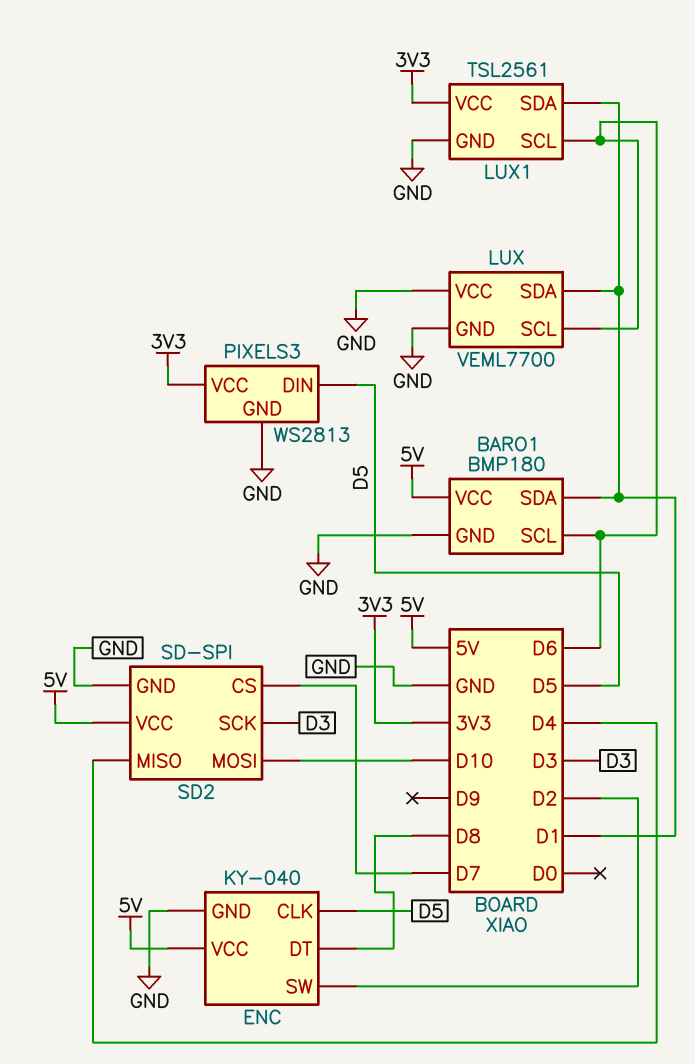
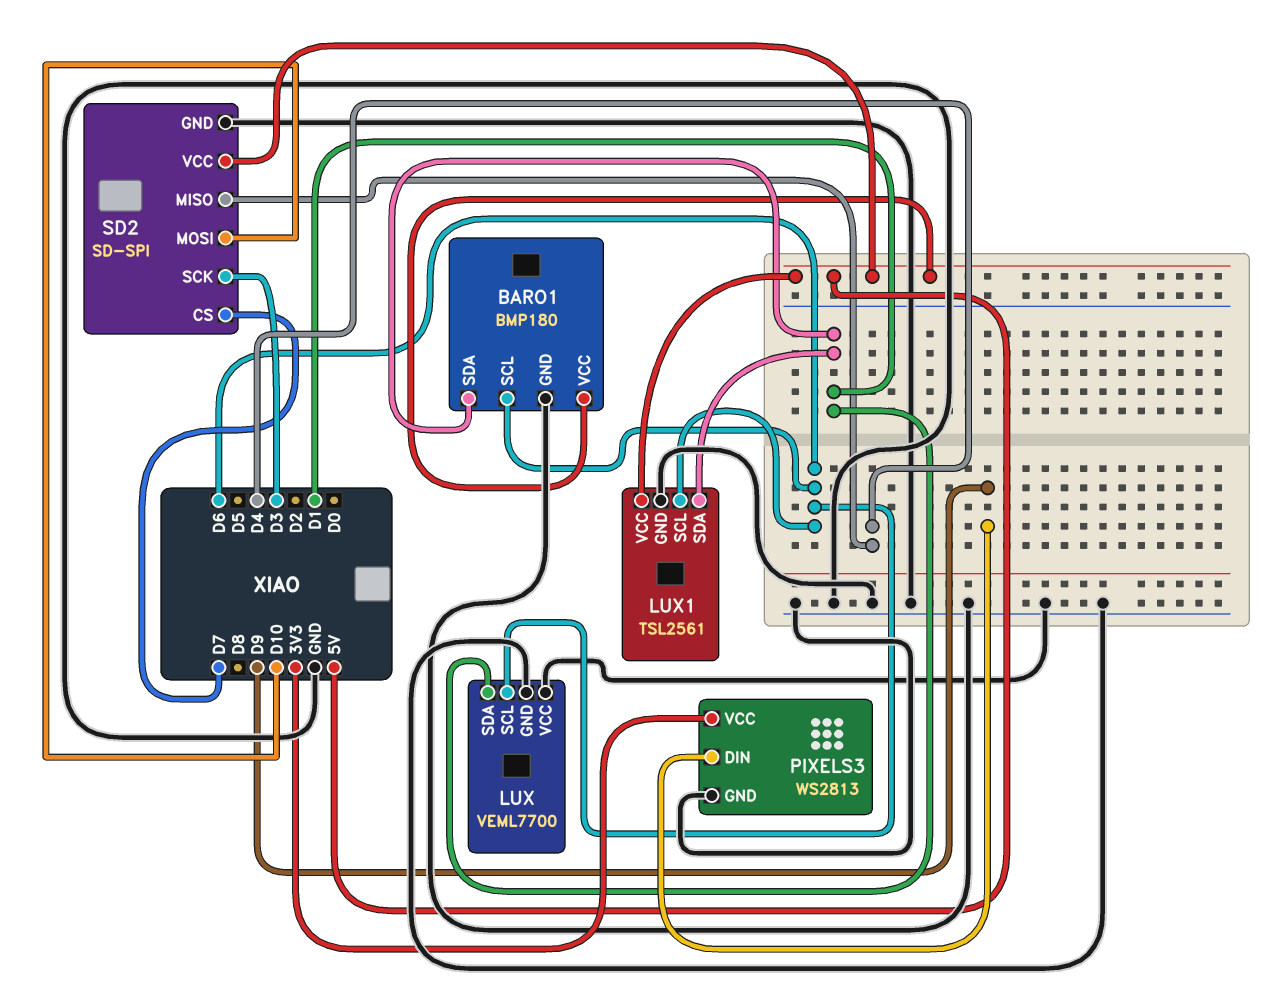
ENC: KY-040 -> none
ENC pin CLK: D5 -> none
ENC pin DT: D8 -> none
ENC pin GND: GND -> none
ENC pin SW: D2 -> none
ENC pin VCC: 5V -> none
LUX1 pin VCC: 3V3 -> 5V
PIXELS3 pin DIN: D5 -> D9

